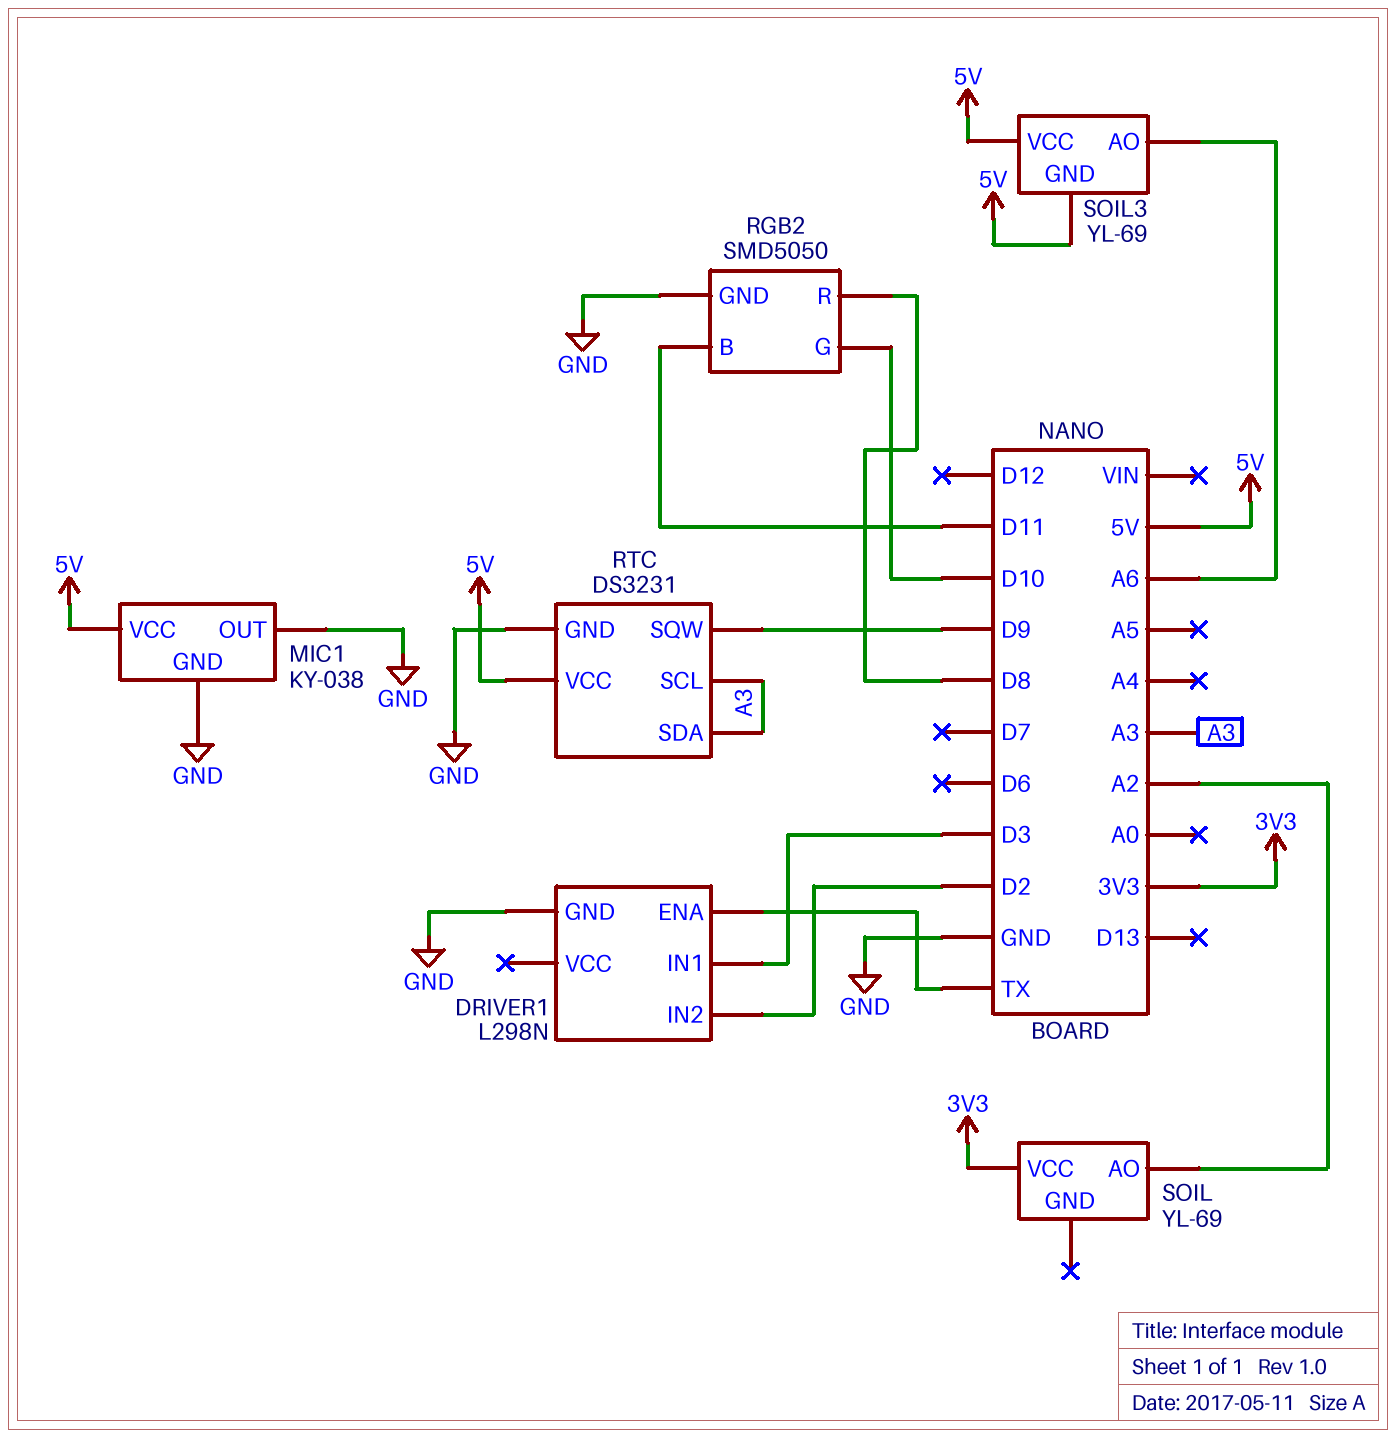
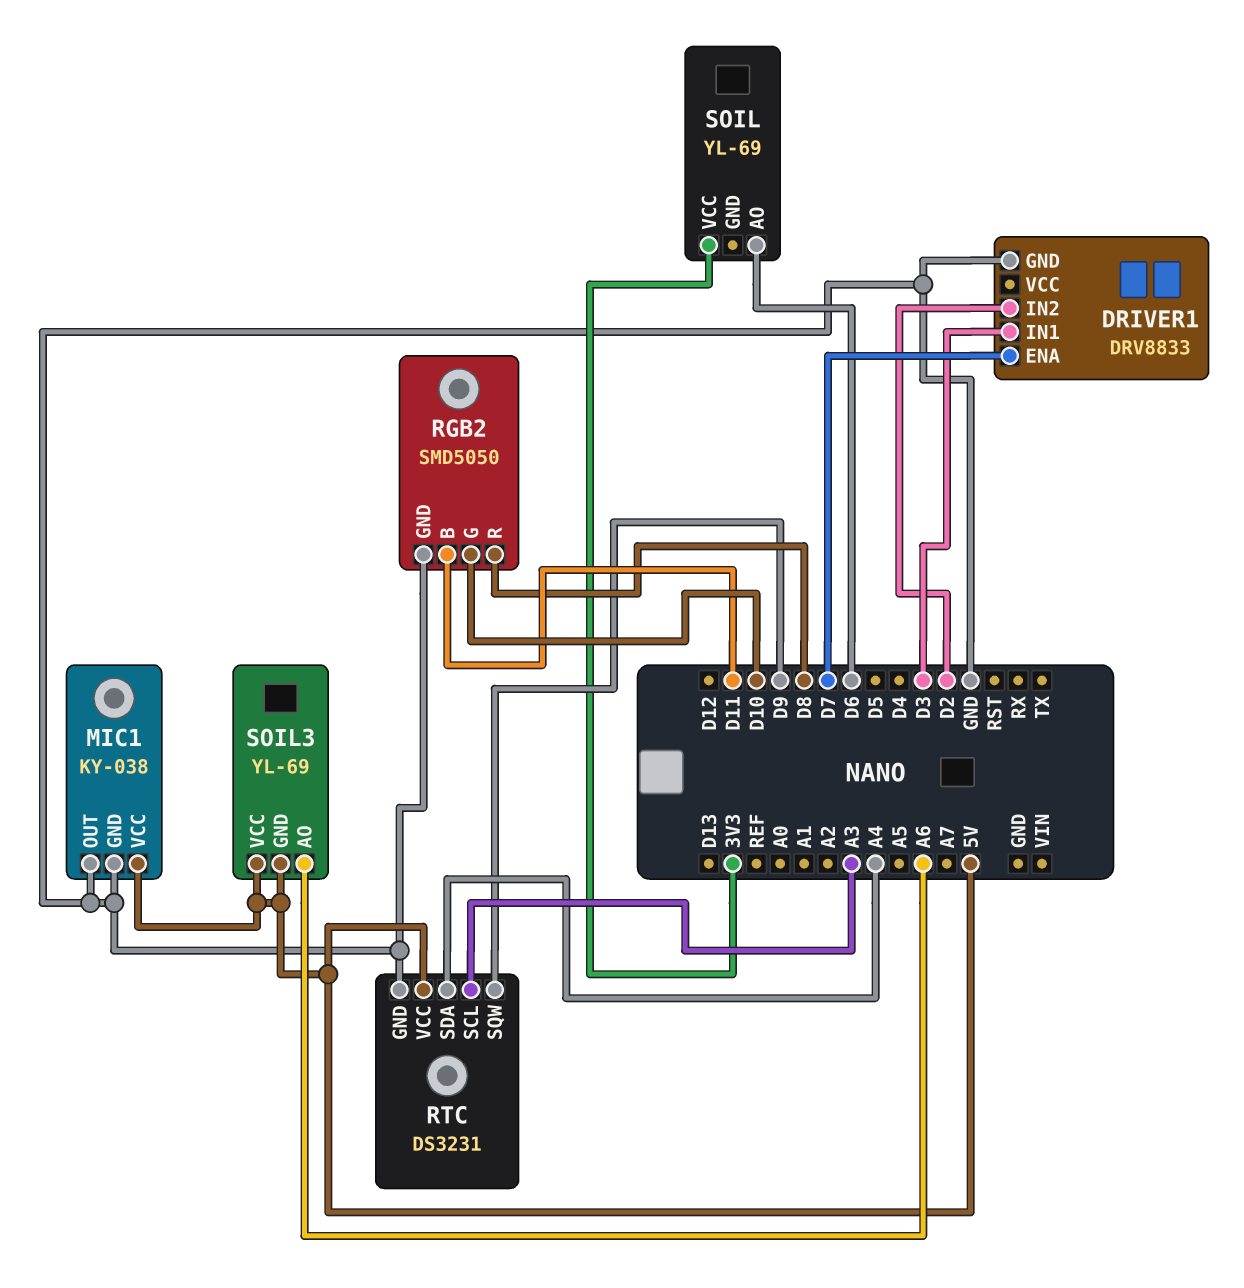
DRIVER1: L298N -> DRV8833
DRIVER1 pin ENA: TX -> D7
RTC pin SDA: A3 -> A4
SOIL pin AO: A2 -> D6

